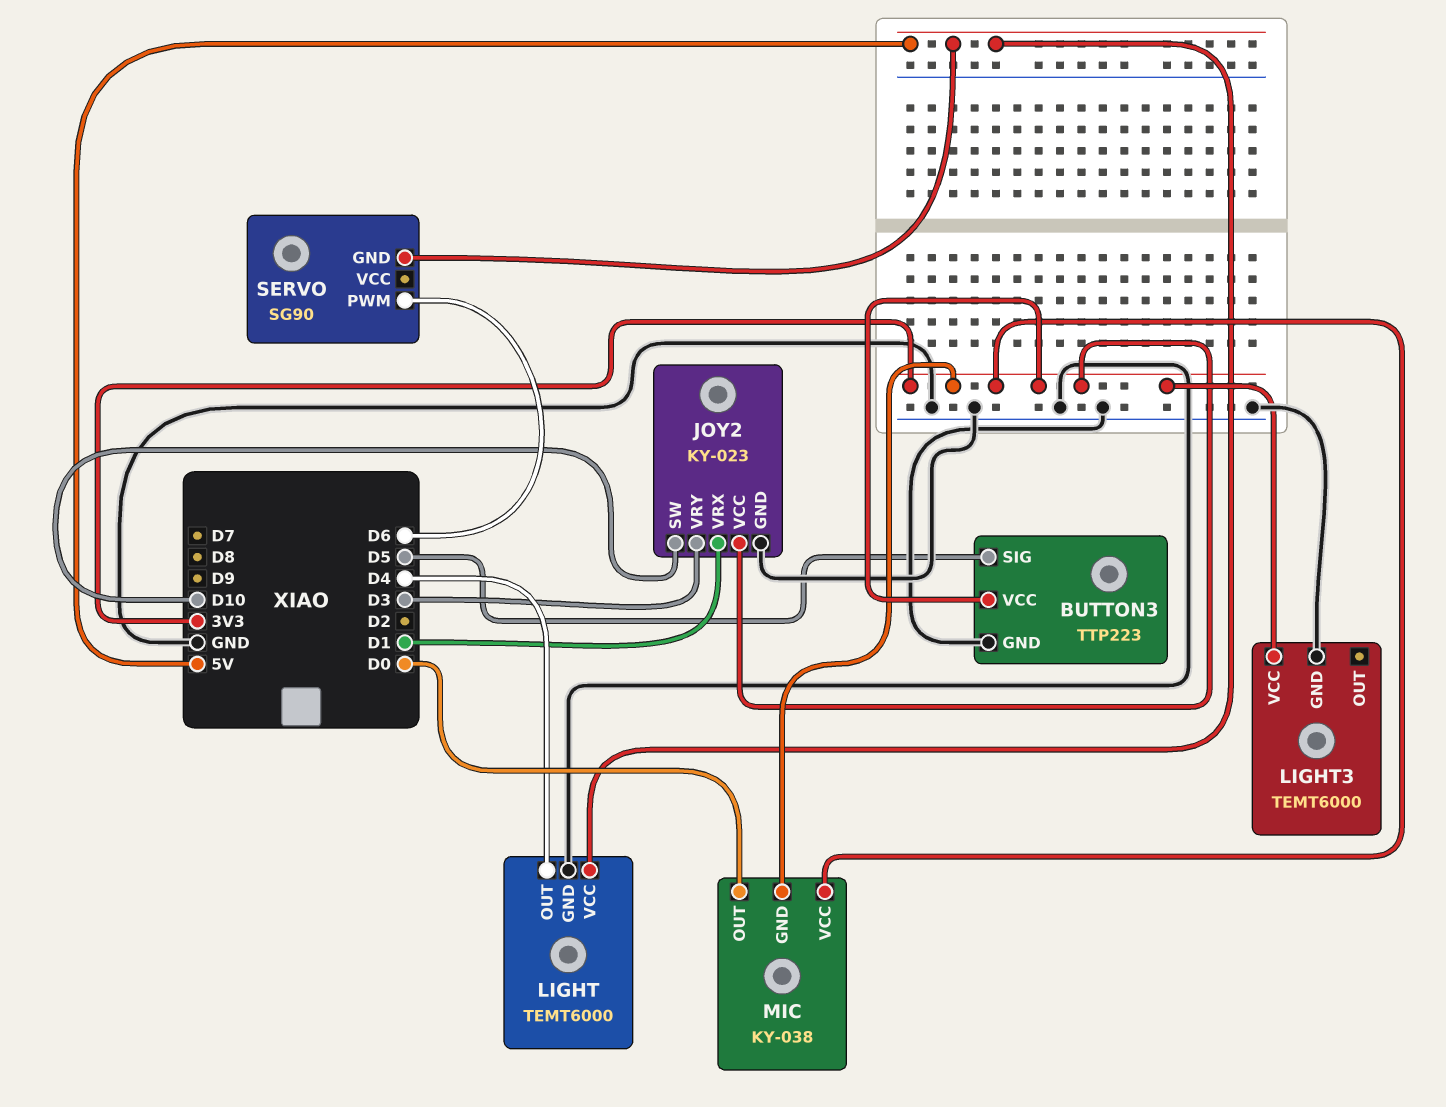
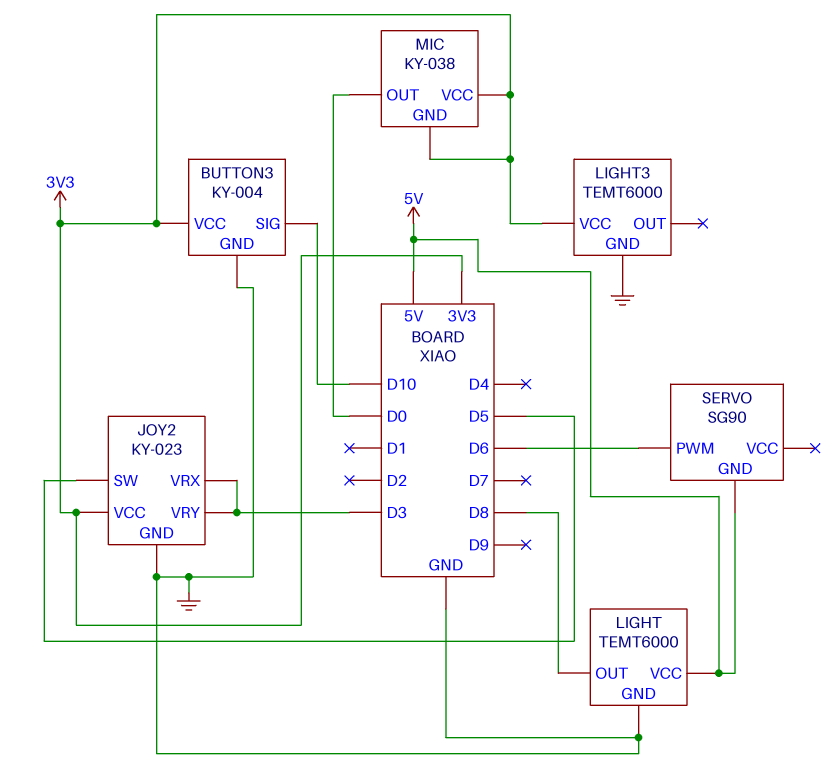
BUTTON3: TTP223 -> KY-004
BUTTON3 pin SIG: D5 -> D10
JOY2 pin SW: D10 -> D5
JOY2 pin VRX: D1 -> D3
LIGHT pin OUT: D4 -> D8

